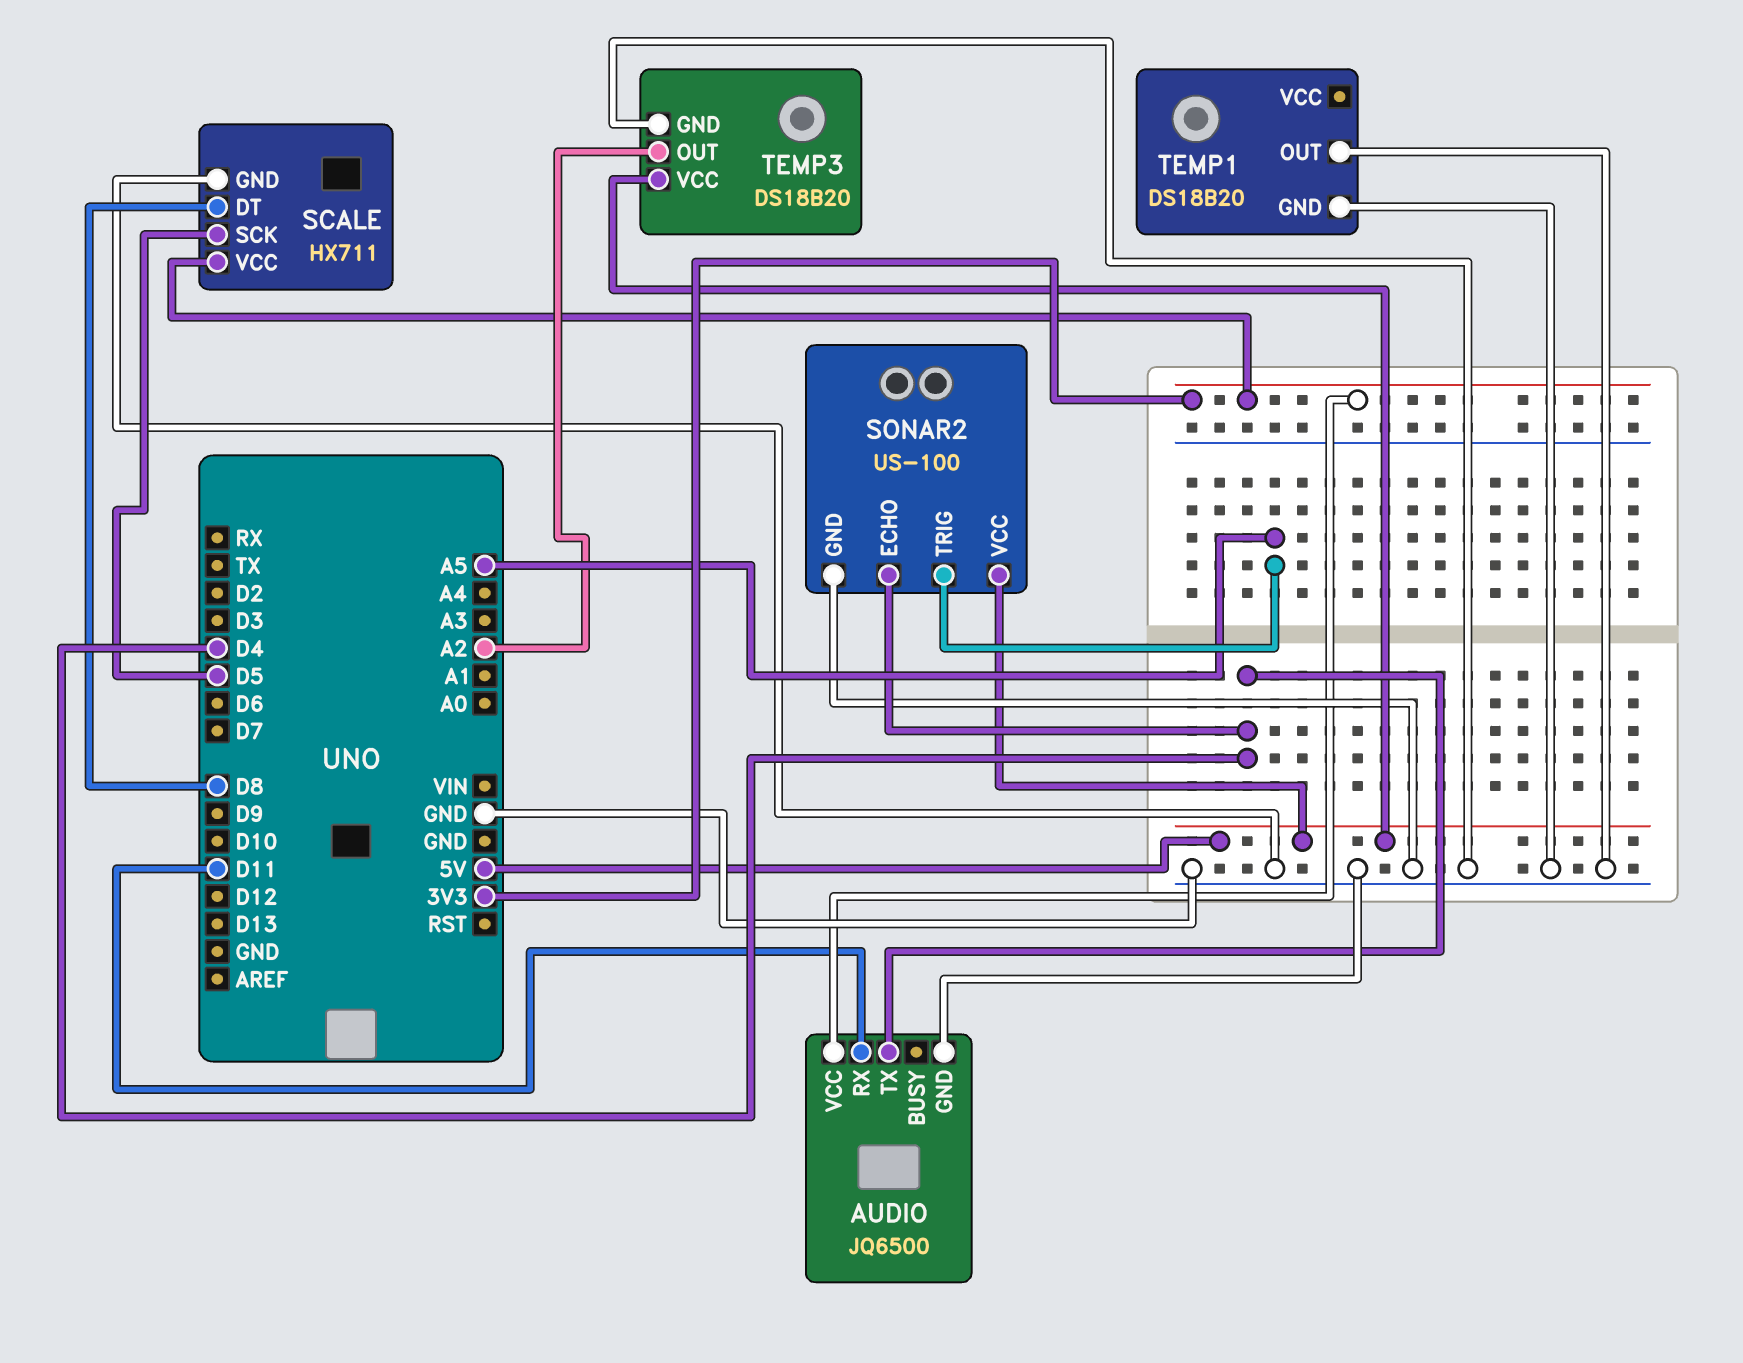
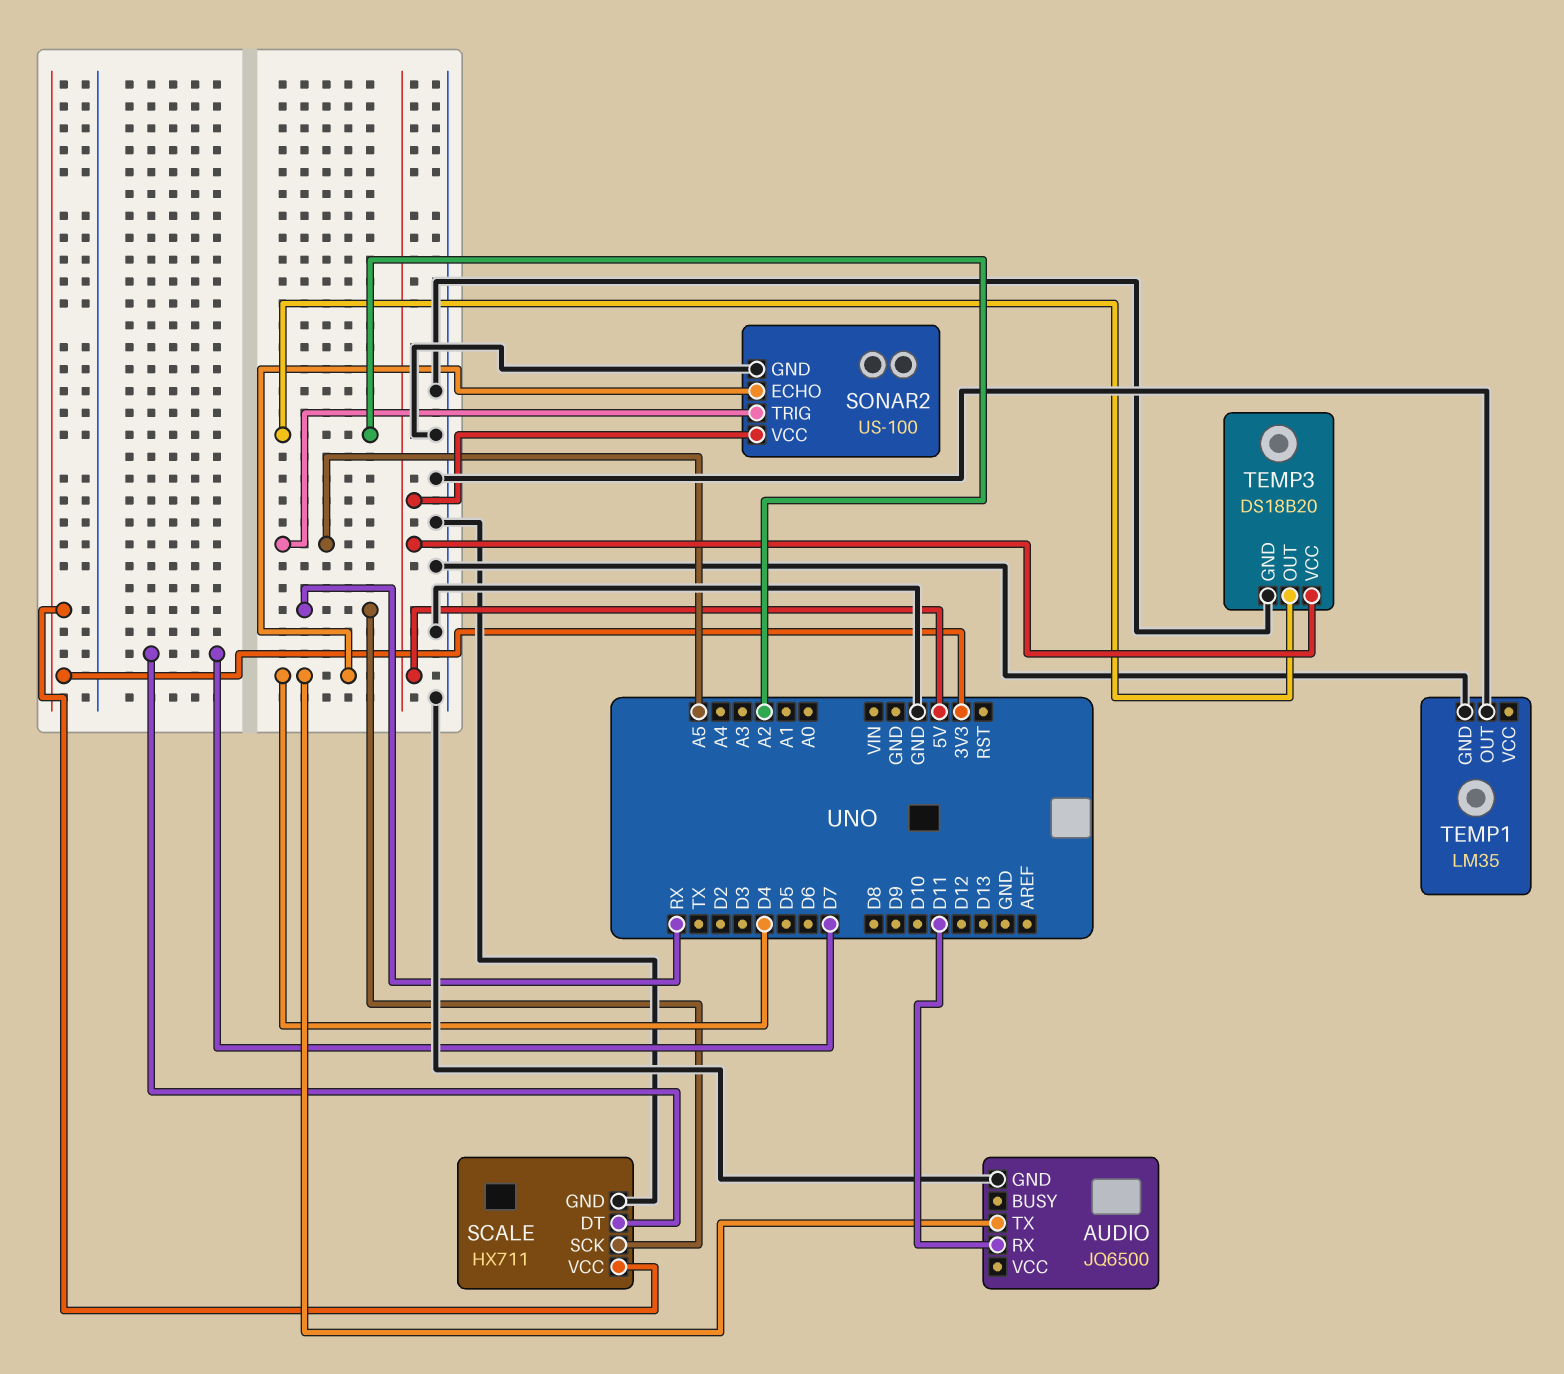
AUDIO pin VCC: 3V3 -> none
SCALE pin DT: D8 -> D7
SCALE pin SCK: D5 -> RX
TEMP1: DS18B20 -> LM35

